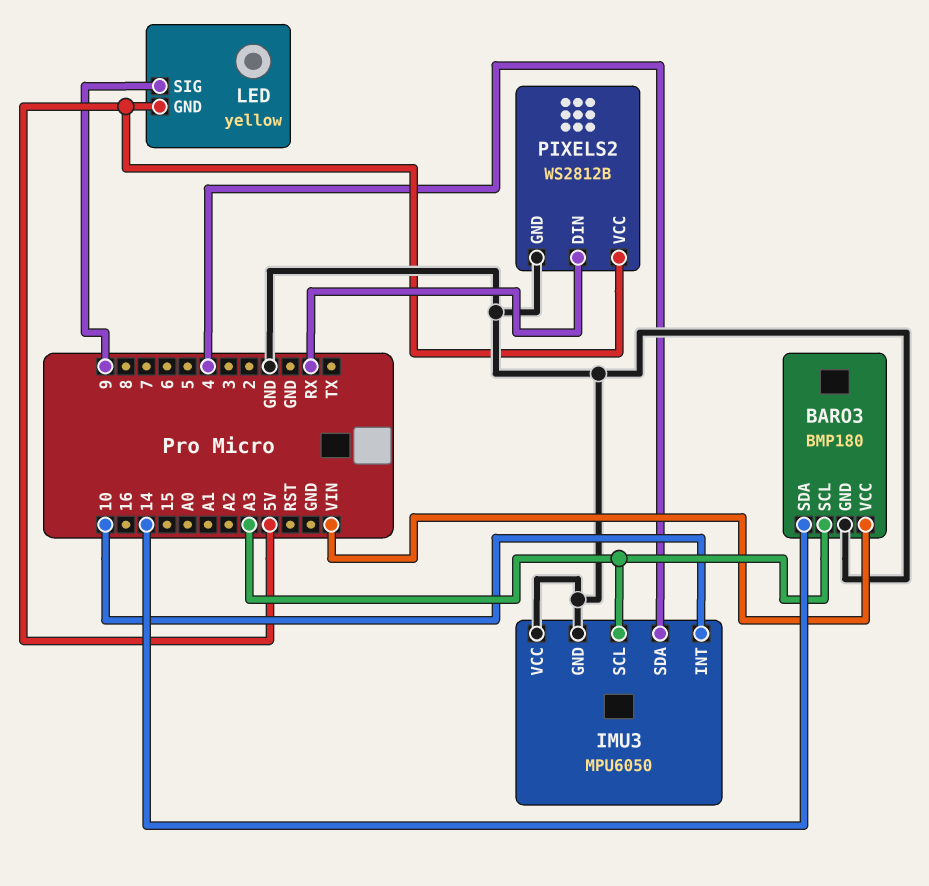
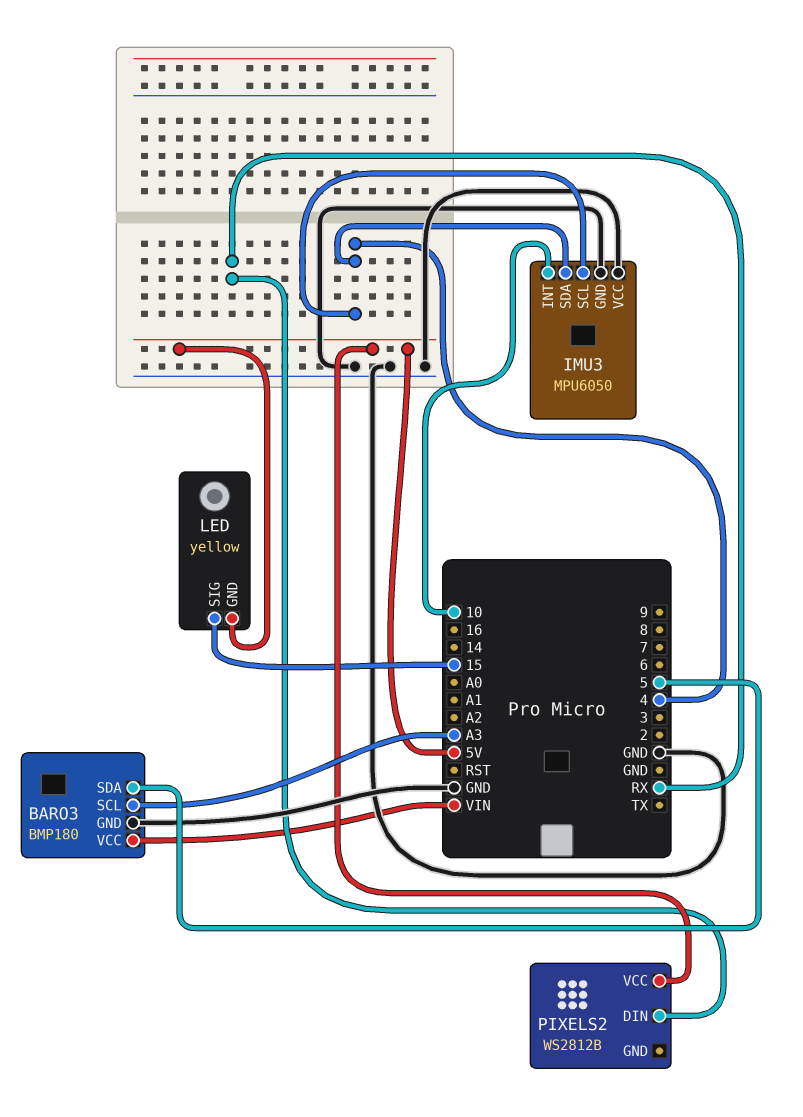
BARO3 pin SDA: 14 -> 5
IMU3 pin SCL: A3 -> 4
LED pin SIG: 9 -> 15
PIXELS2 pin GND: GND -> none

